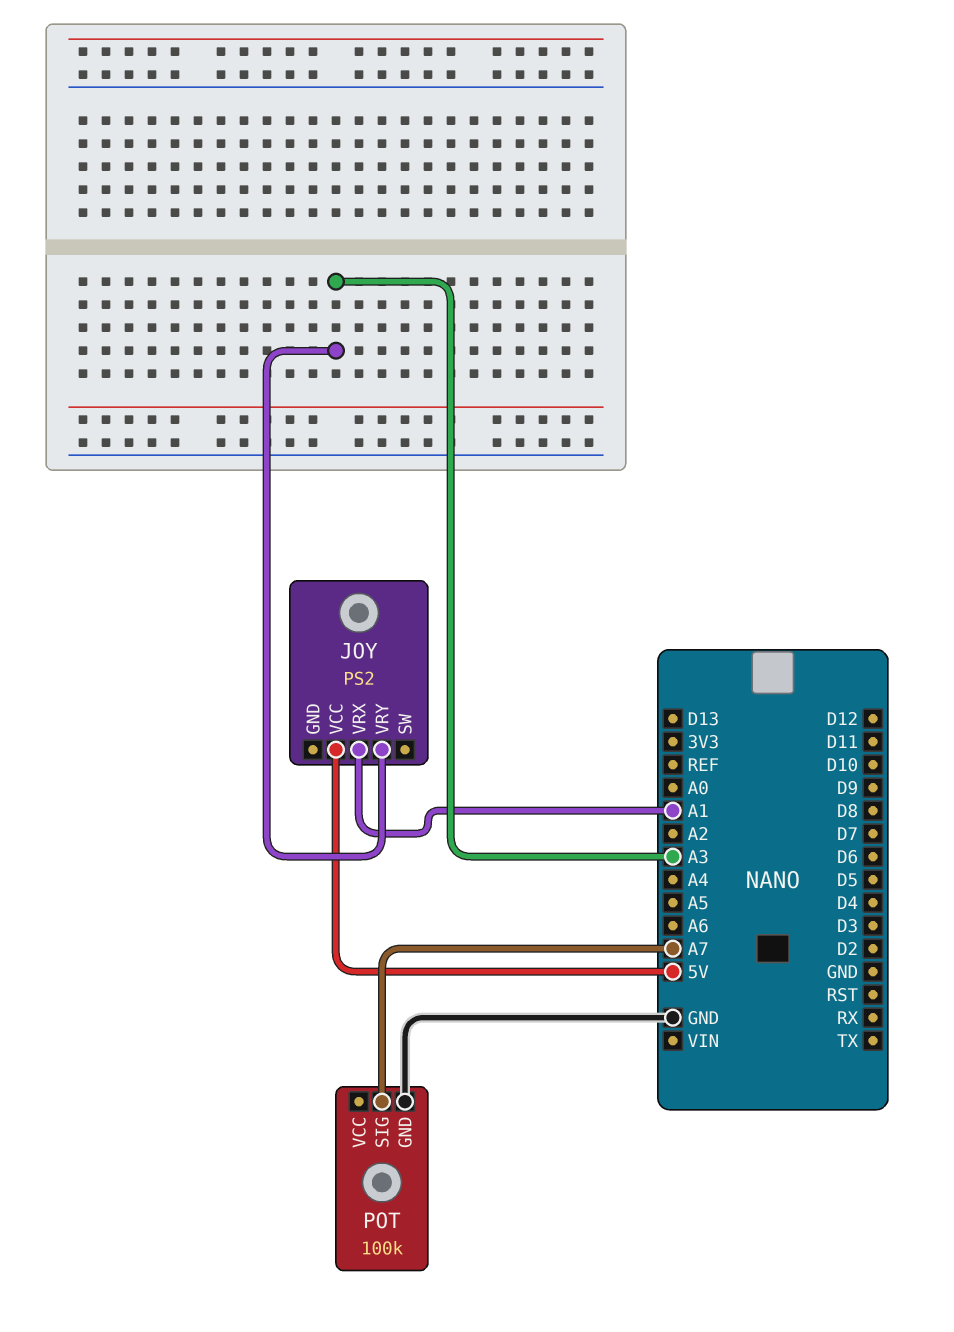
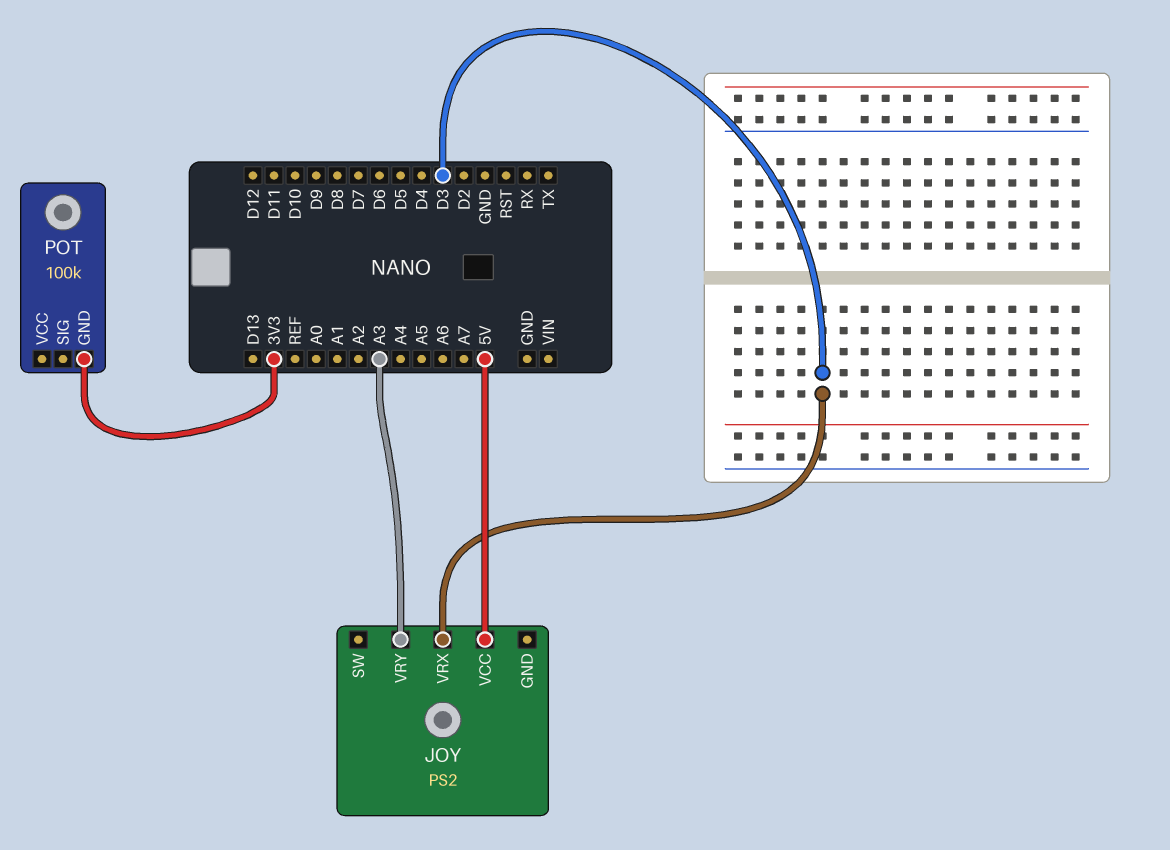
JOY pin VRX: A1 -> D3
POT pin GND: GND -> 3V3
POT pin SIG: A7 -> none

